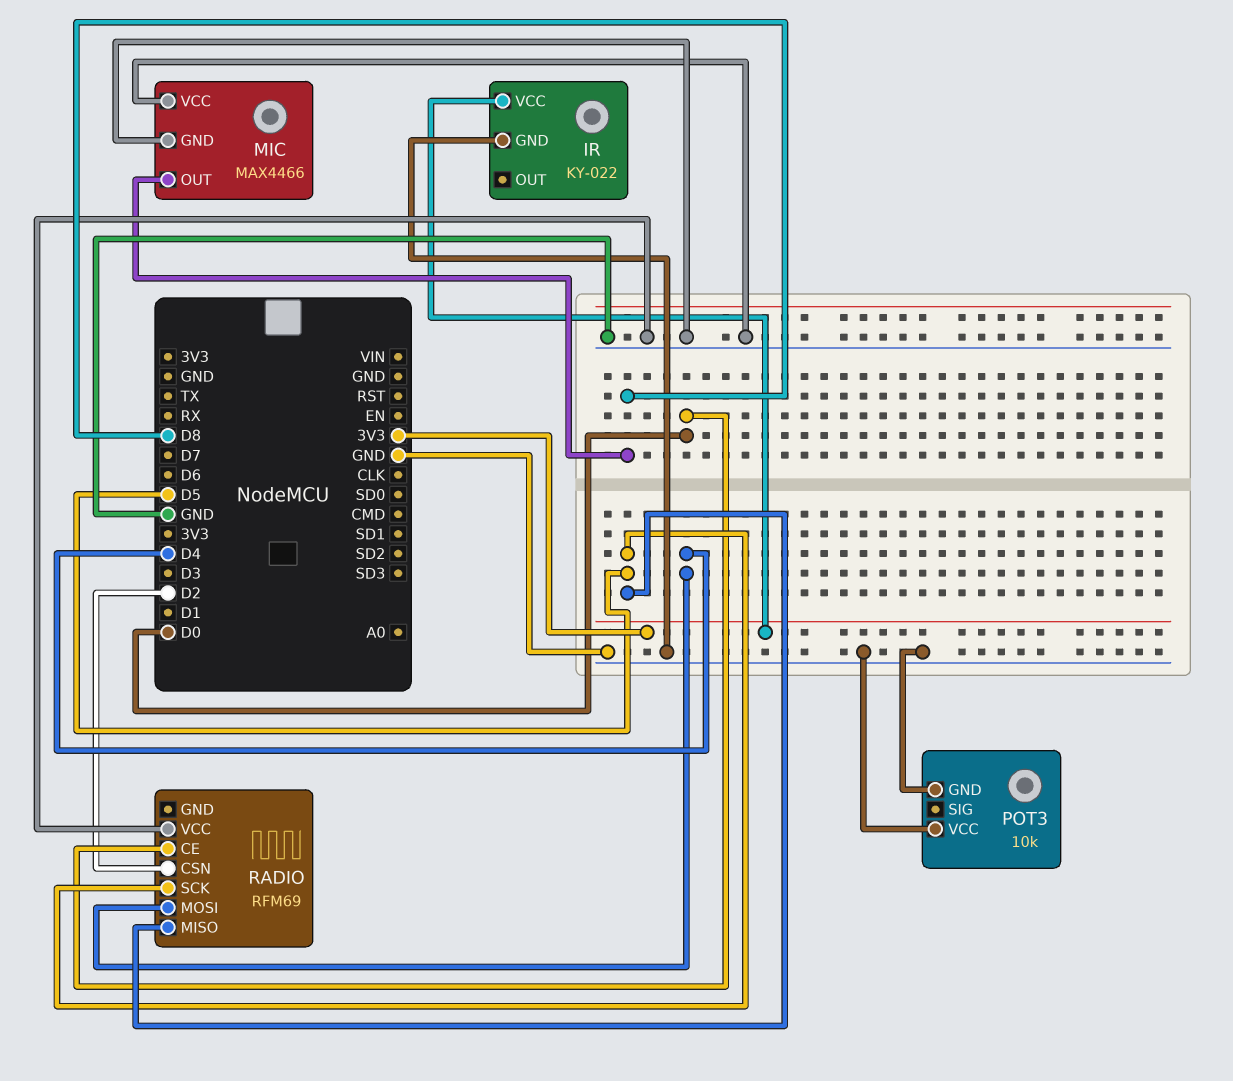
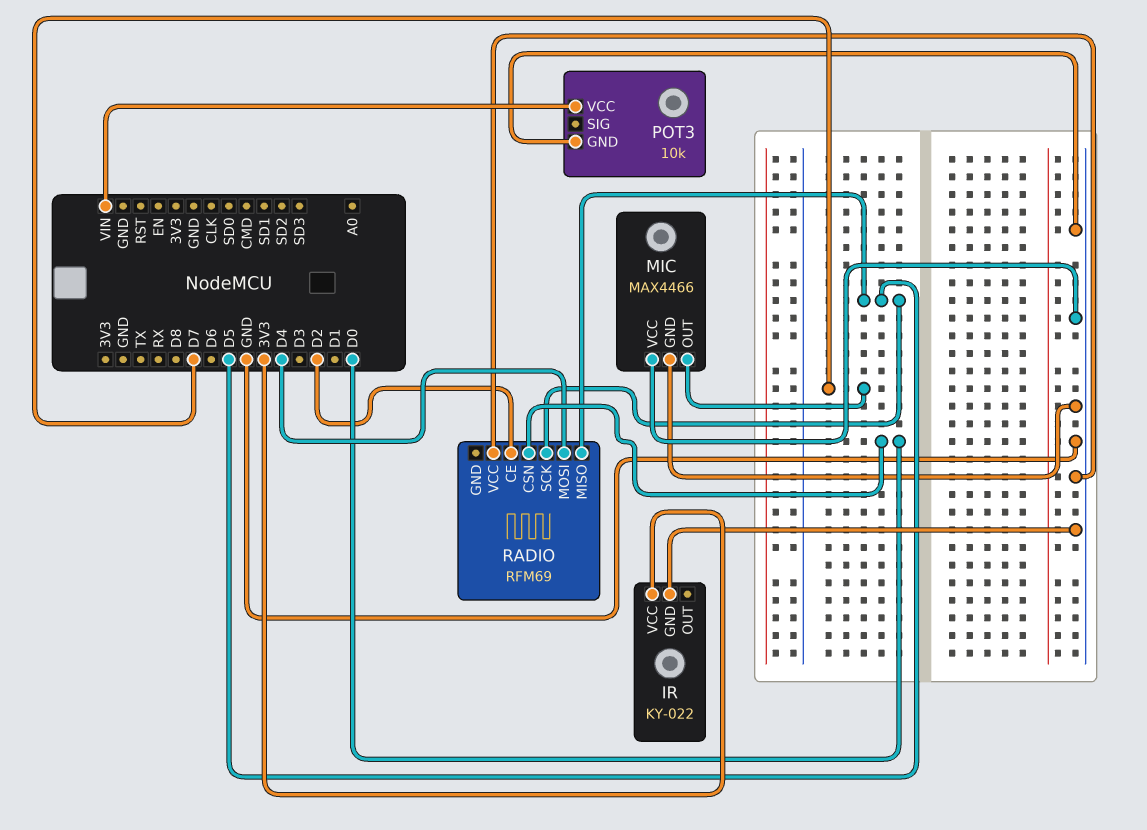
MIC pin OUT: D8 -> D7
POT3 pin VCC: GND -> VIN
RADIO pin CE: D0 -> D2
RADIO pin CSN: D2 -> D0

